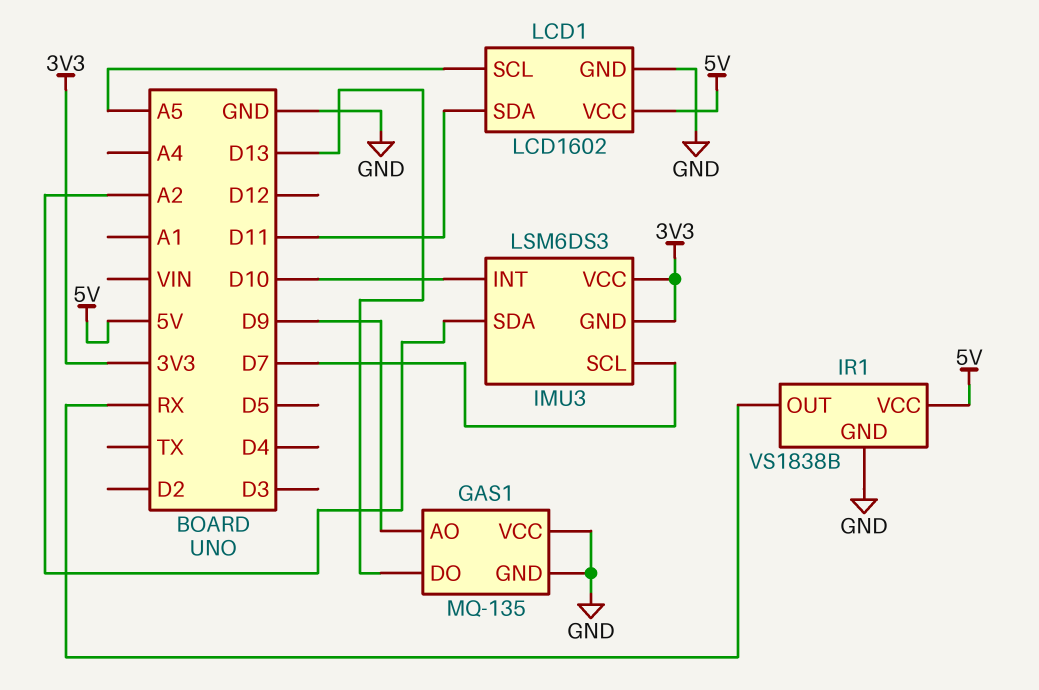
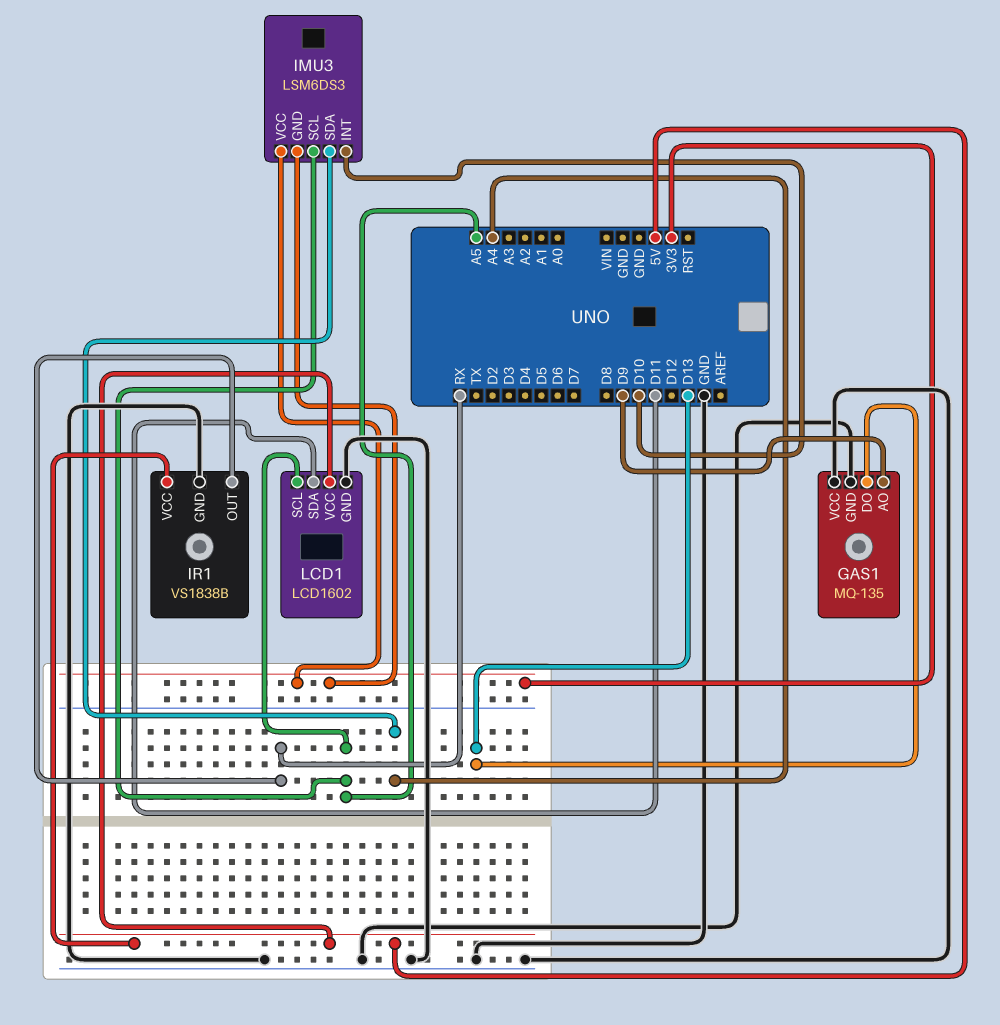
IMU3 pin SCL: D7 -> A5
IMU3 pin SDA: A2 -> A4

